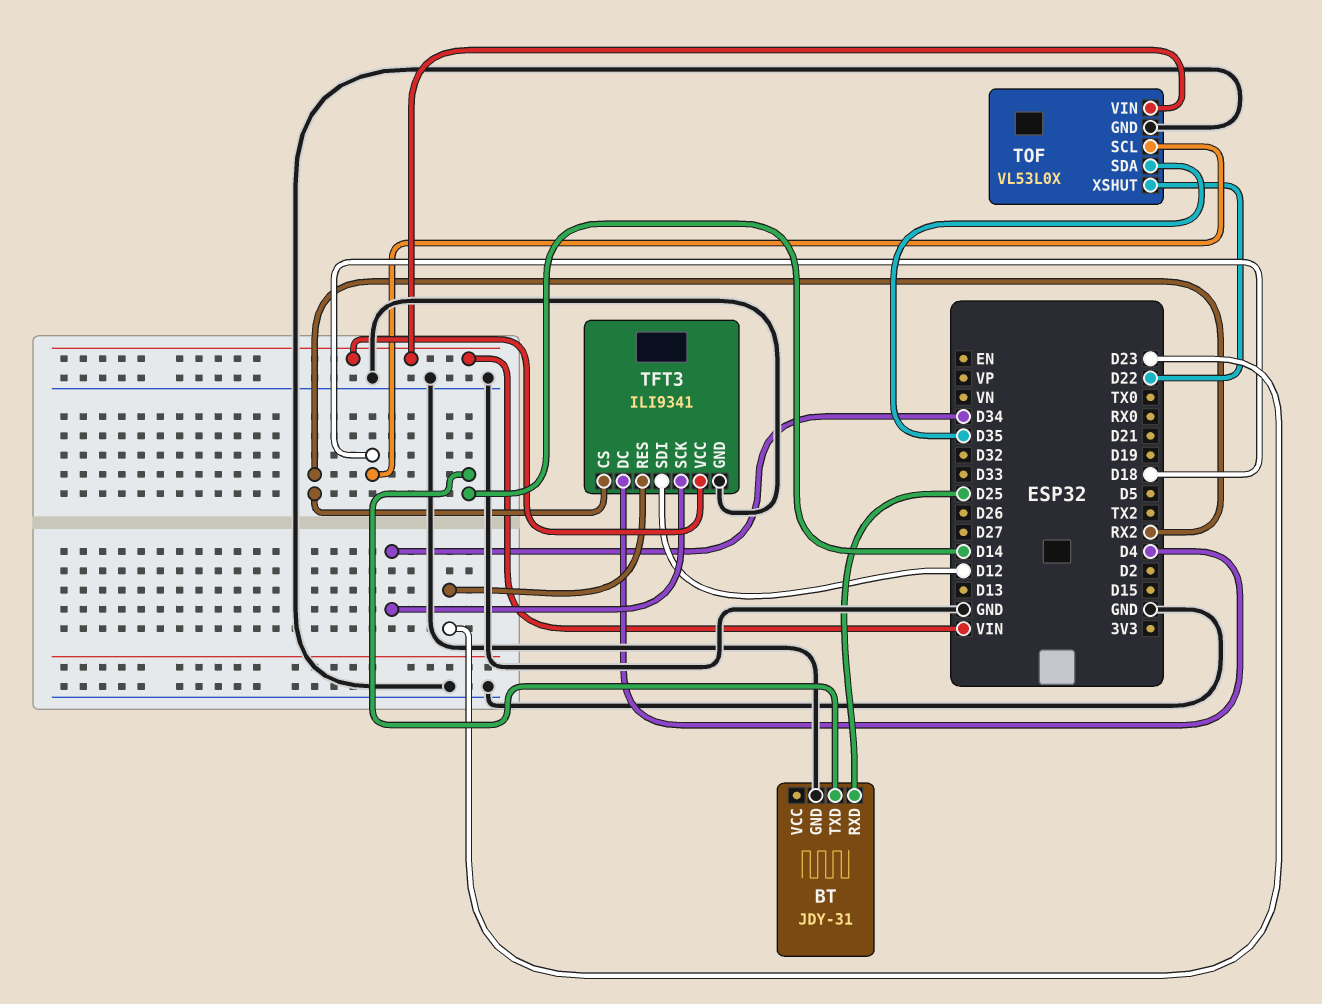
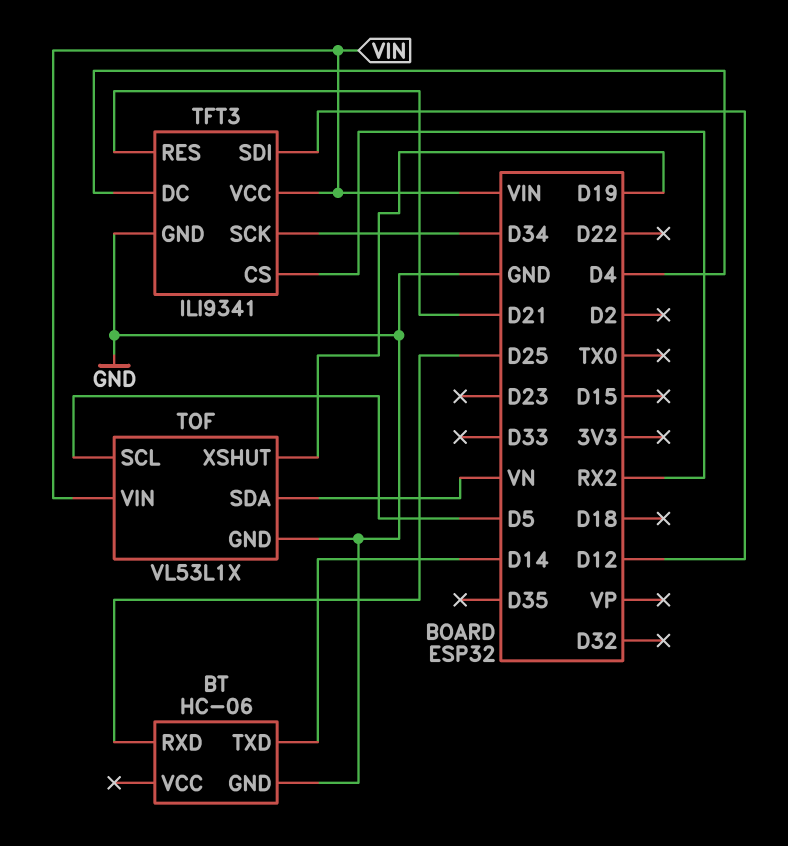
BT: JDY-31 -> HC-06
TFT3 pin RES: D23 -> D21
TOF: VL53L0X -> VL53L1X
TOF pin SCL: D18 -> D5
TOF pin SDA: D35 -> VN
TOF pin XSHUT: D22 -> D19

